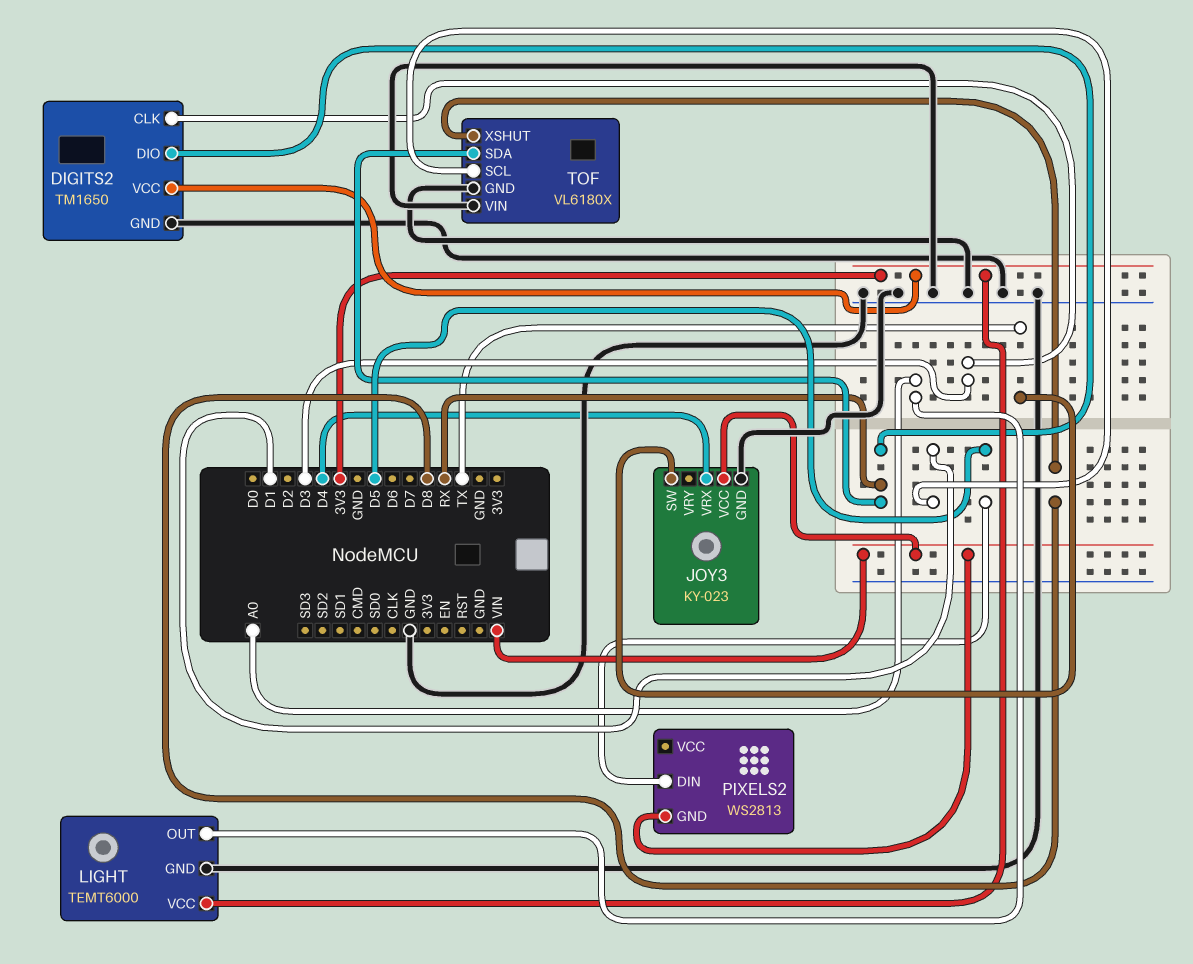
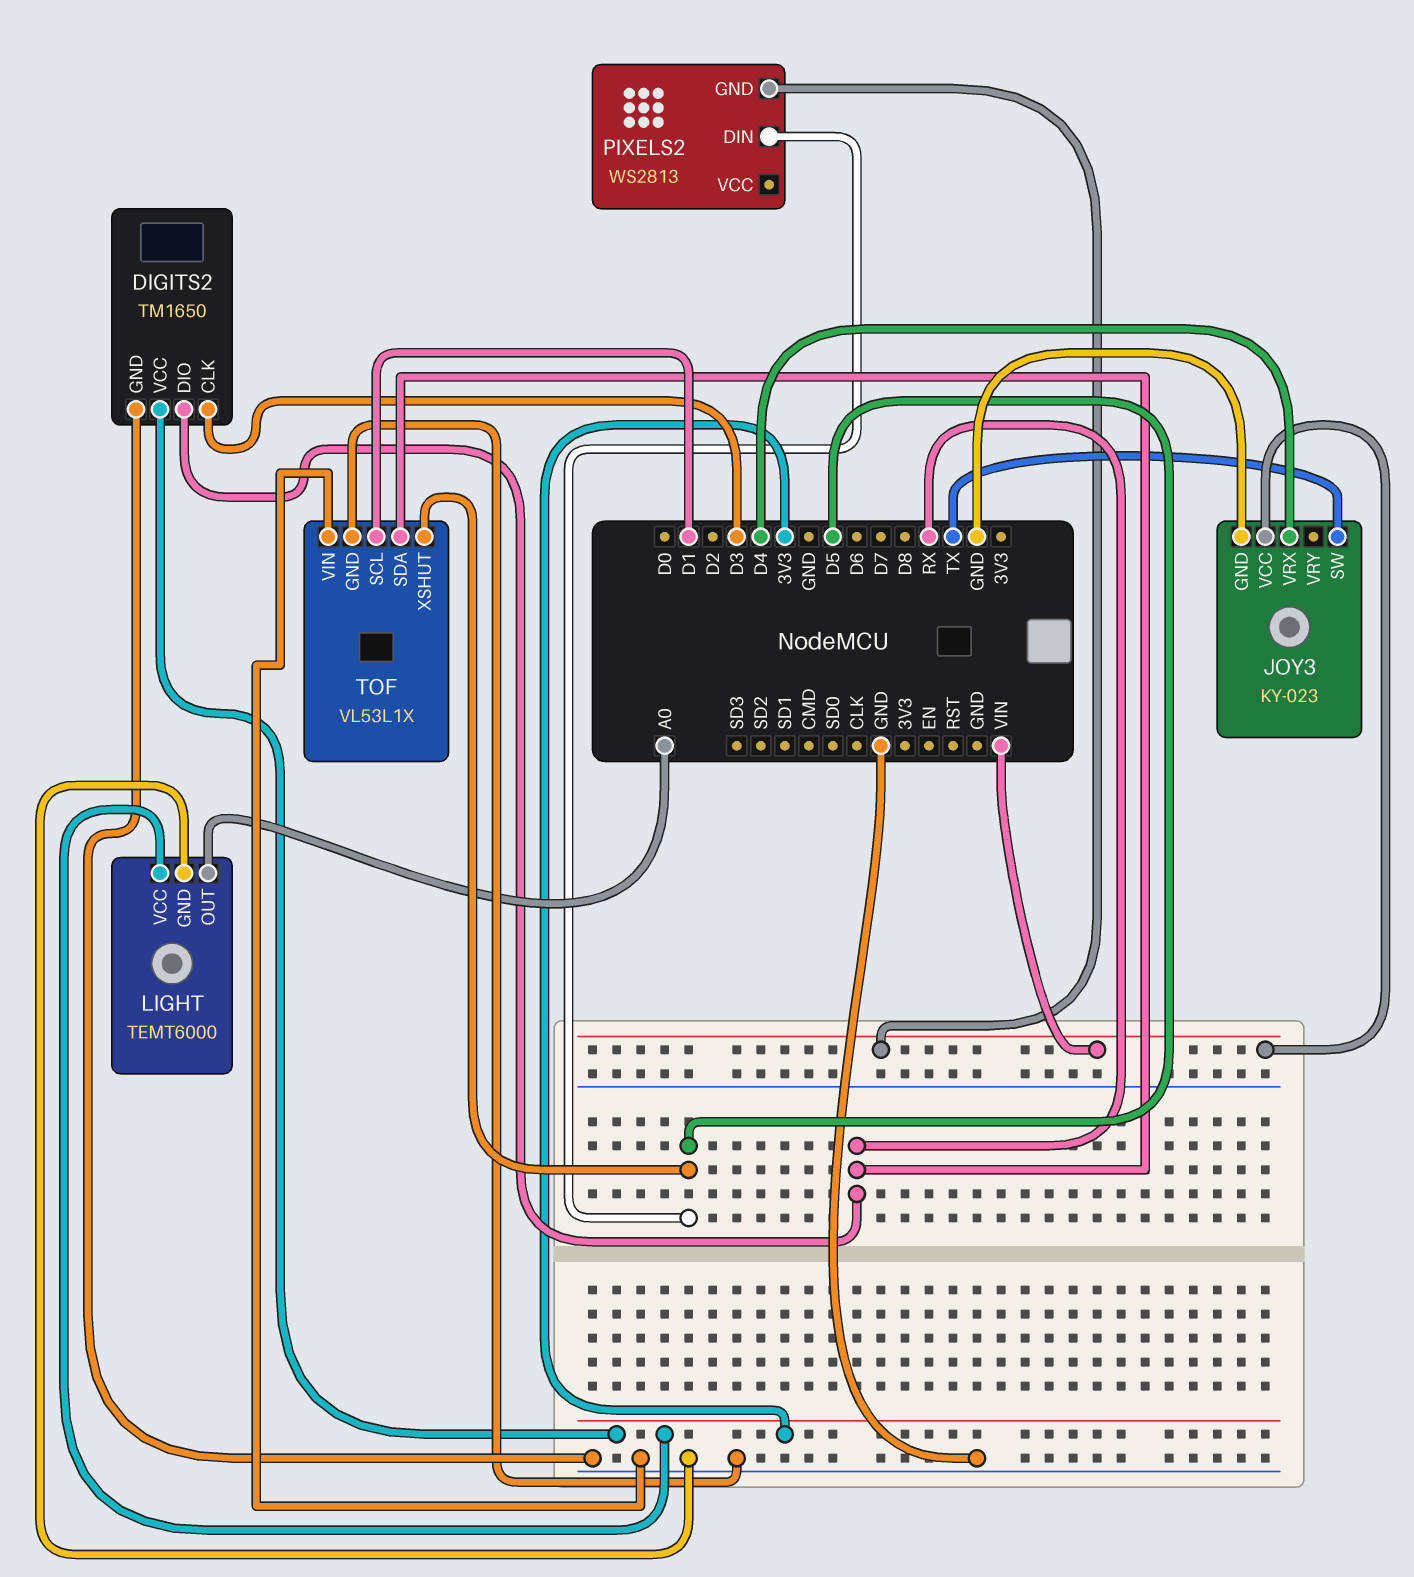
TOF: VL6180X -> VL53L1X
TOF pin XSHUT: D8 -> D5

